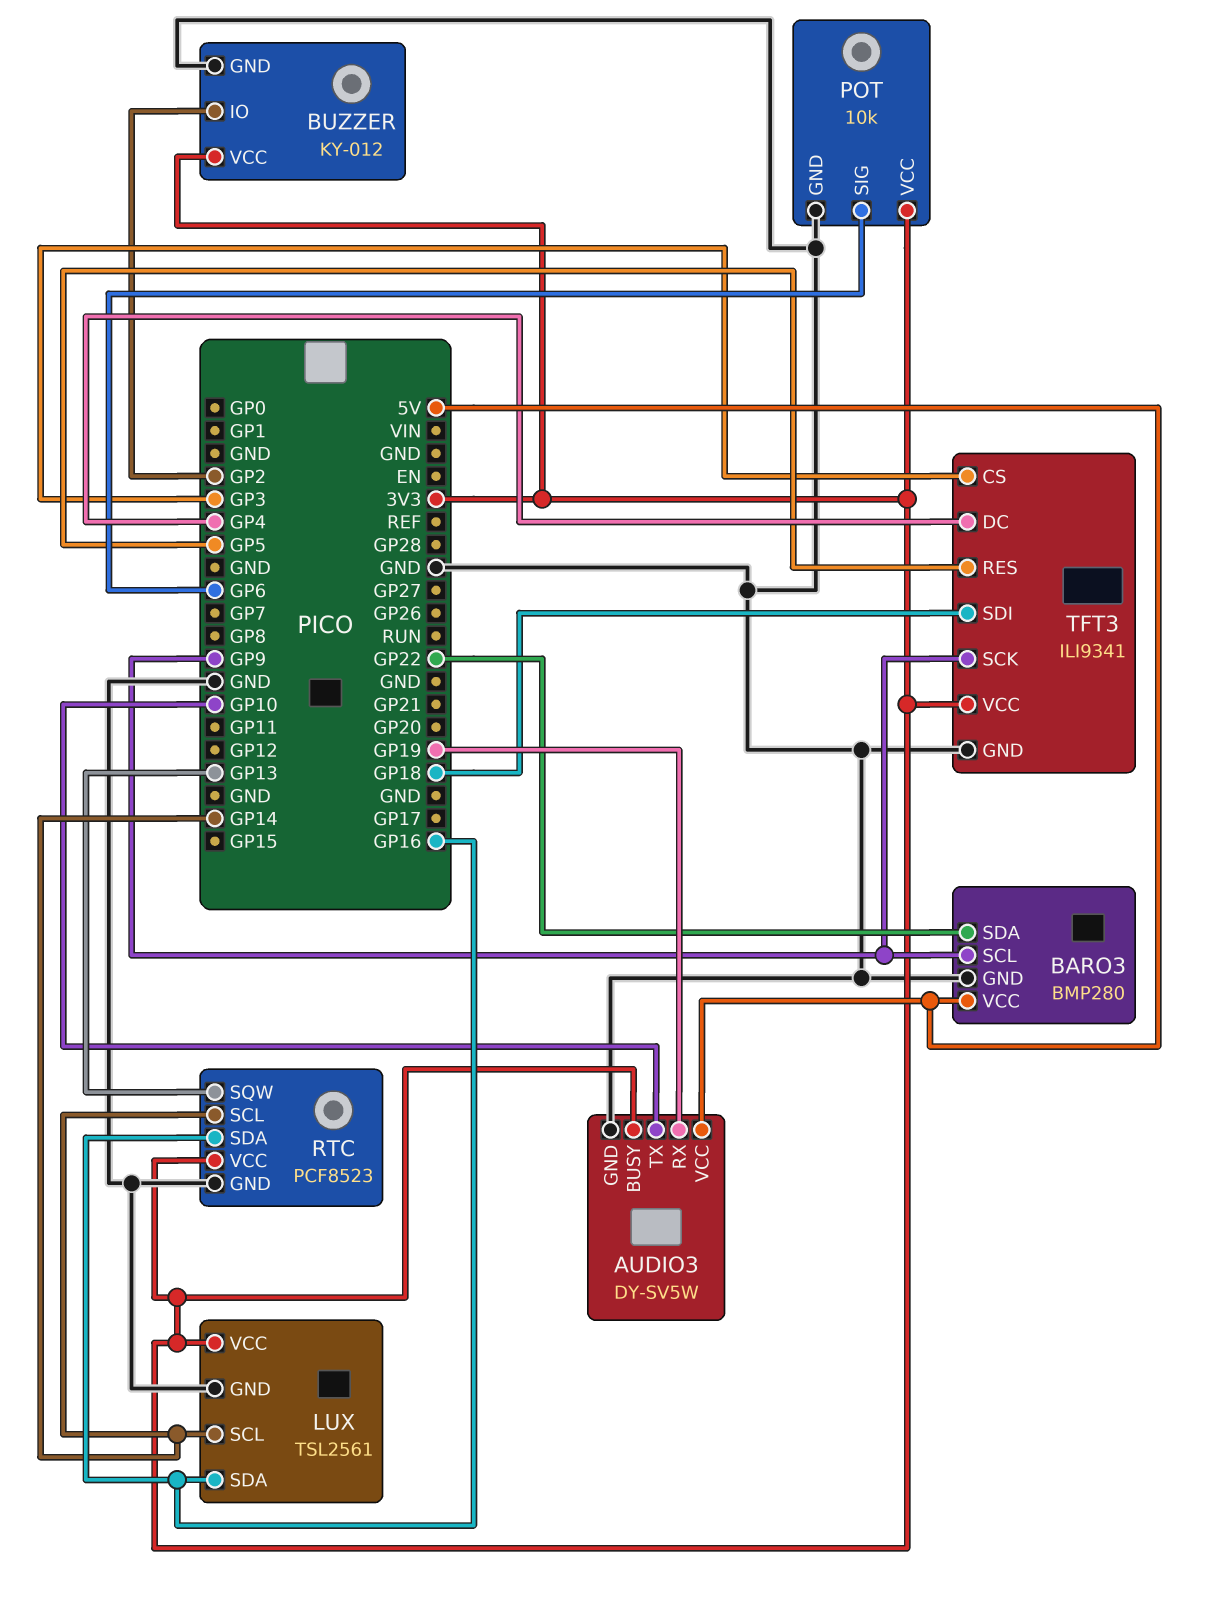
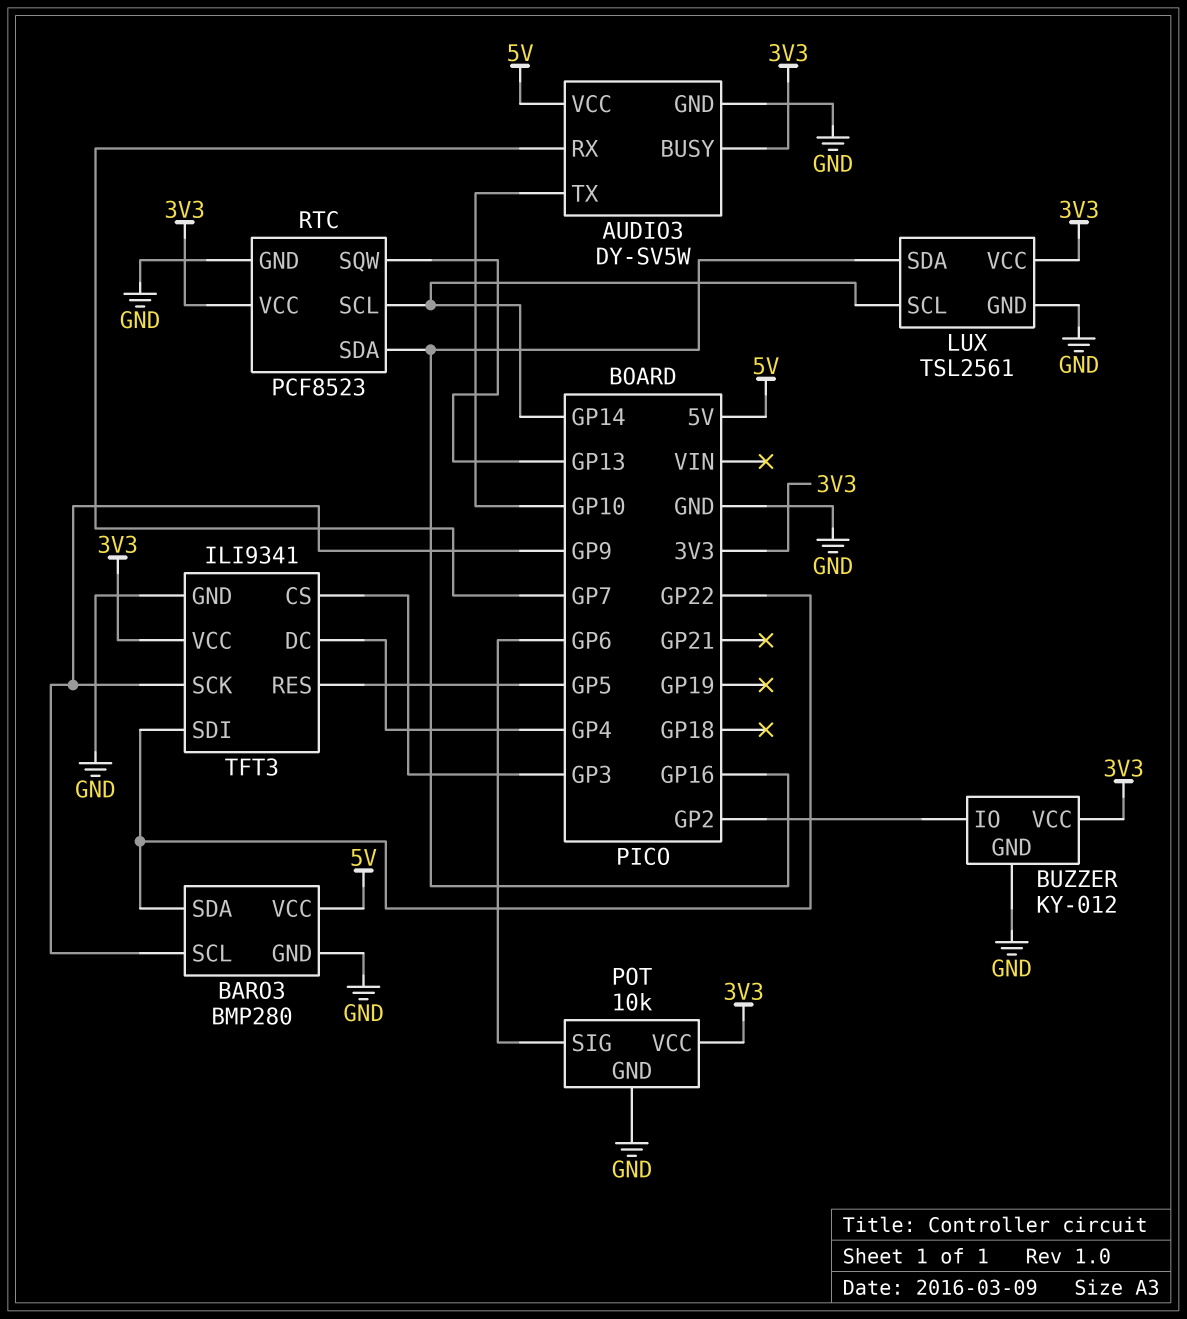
AUDIO3 pin RX: GP19 -> GP7
TFT3 pin SDI: GP18 -> GP22

